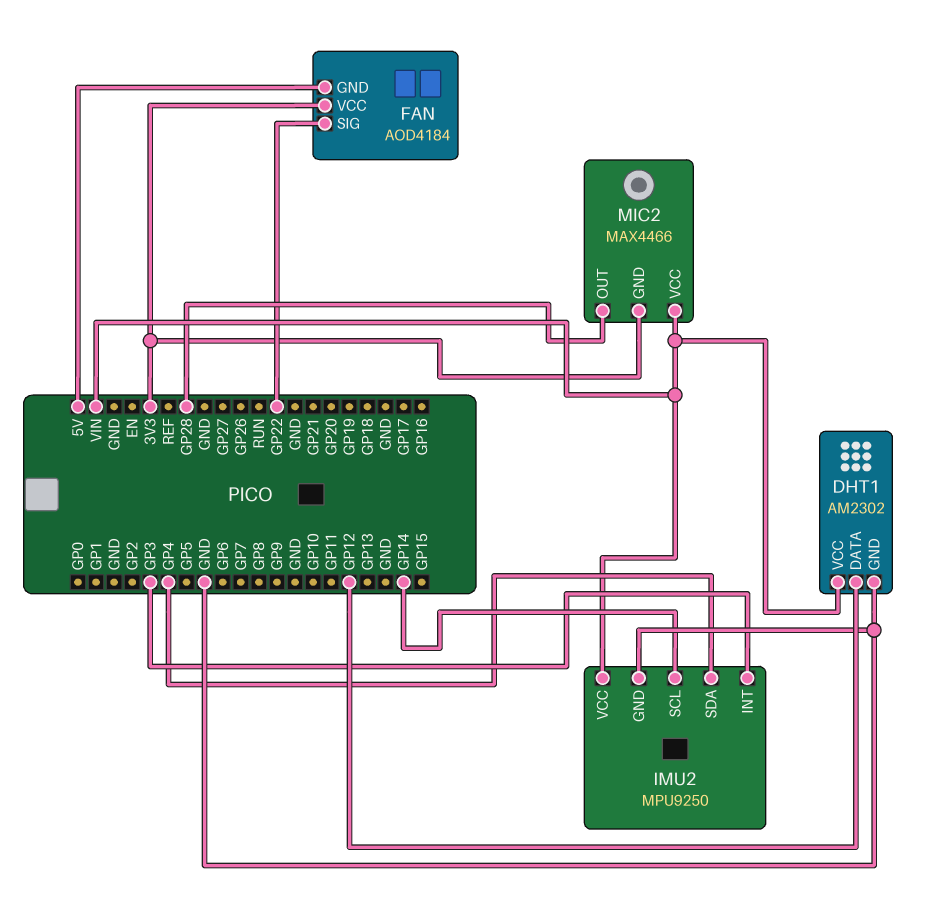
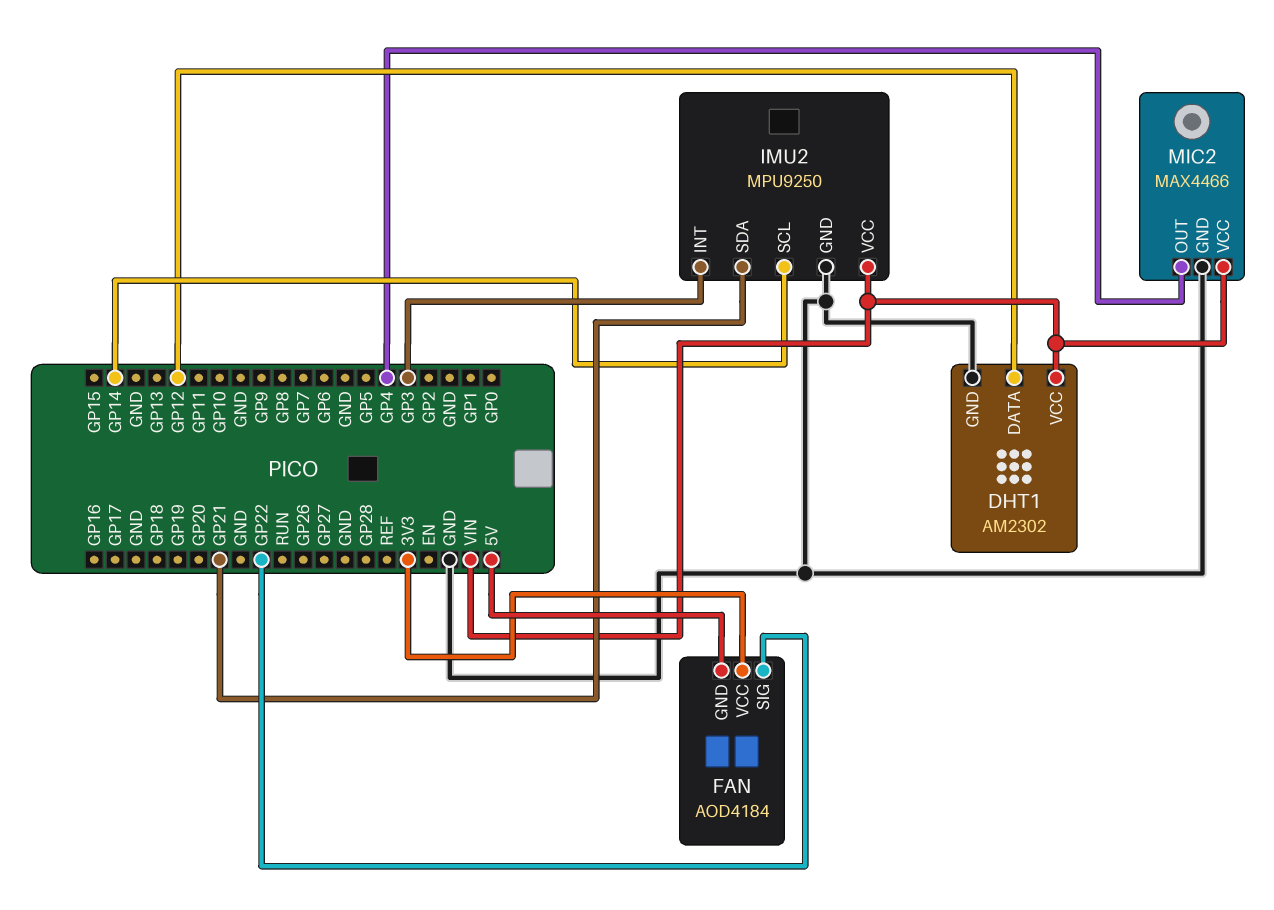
IMU2 pin SDA: GP4 -> GP21
MIC2 pin GND: 3V3 -> GND
MIC2 pin OUT: GP28 -> GP4

